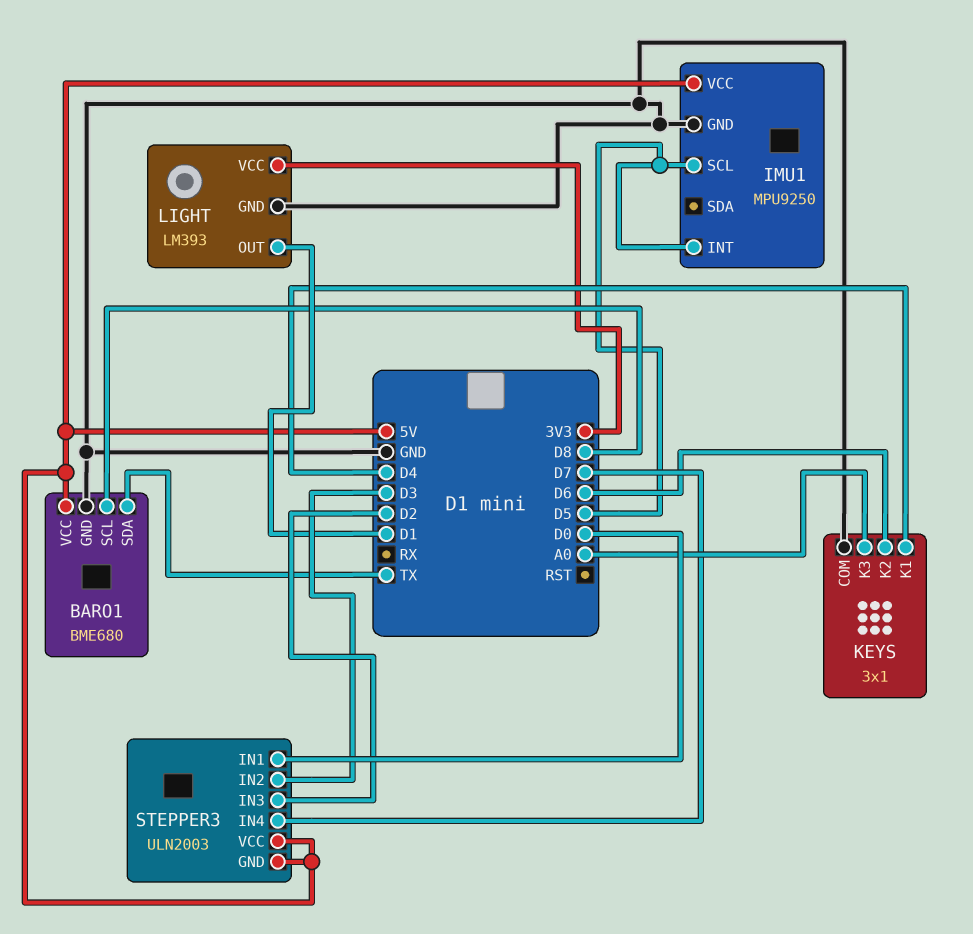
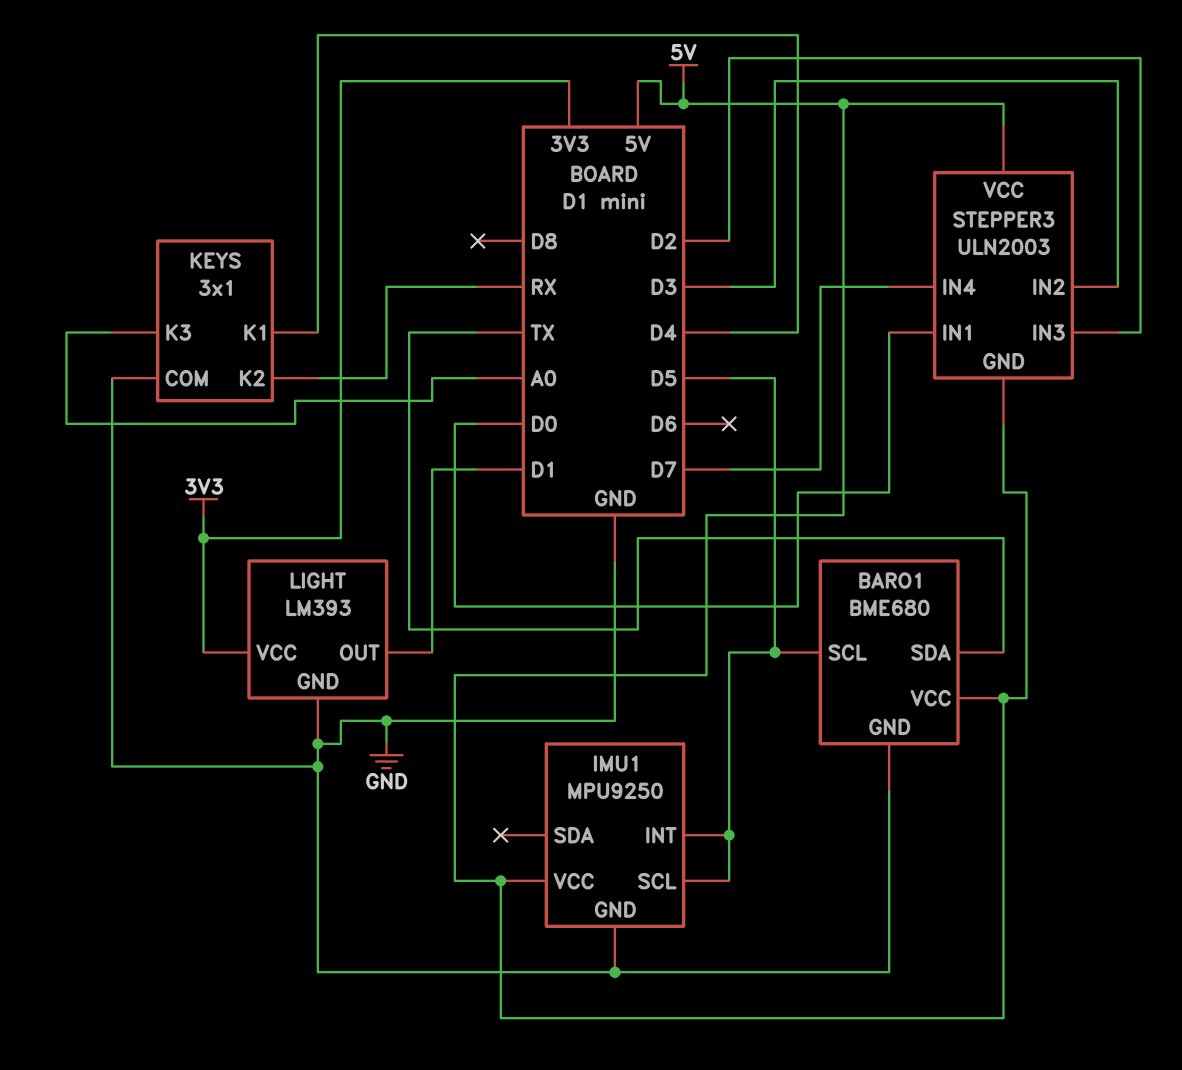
BARO1 pin SCL: D8 -> D5
KEYS pin K2: D6 -> RX

